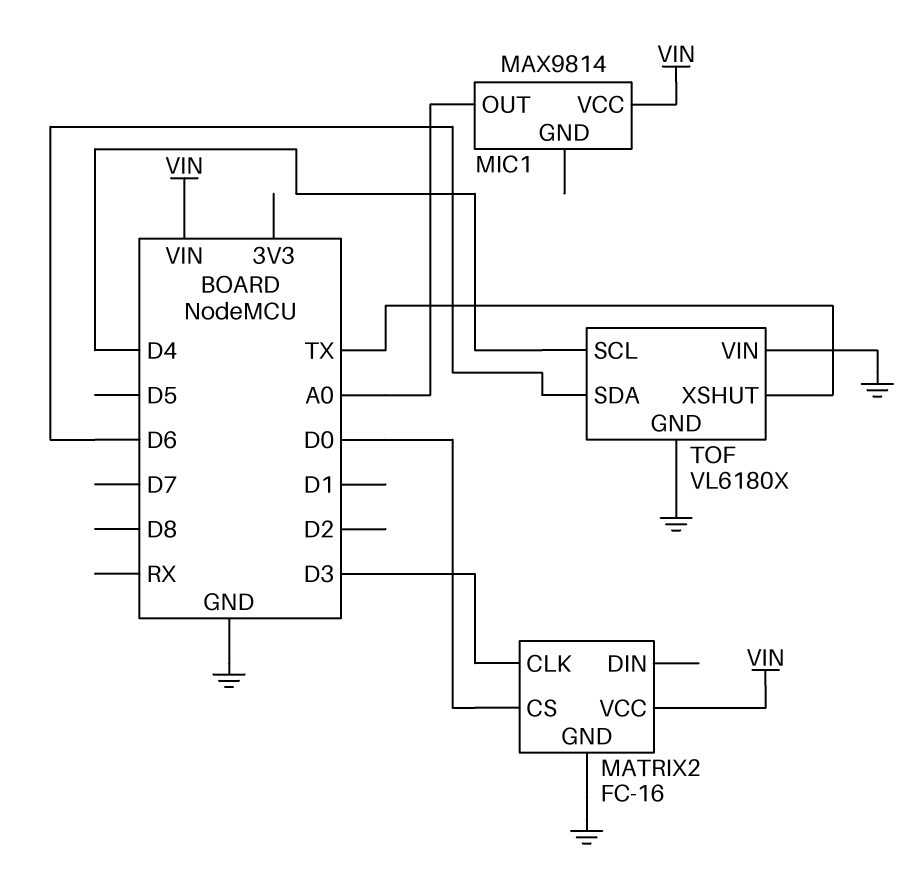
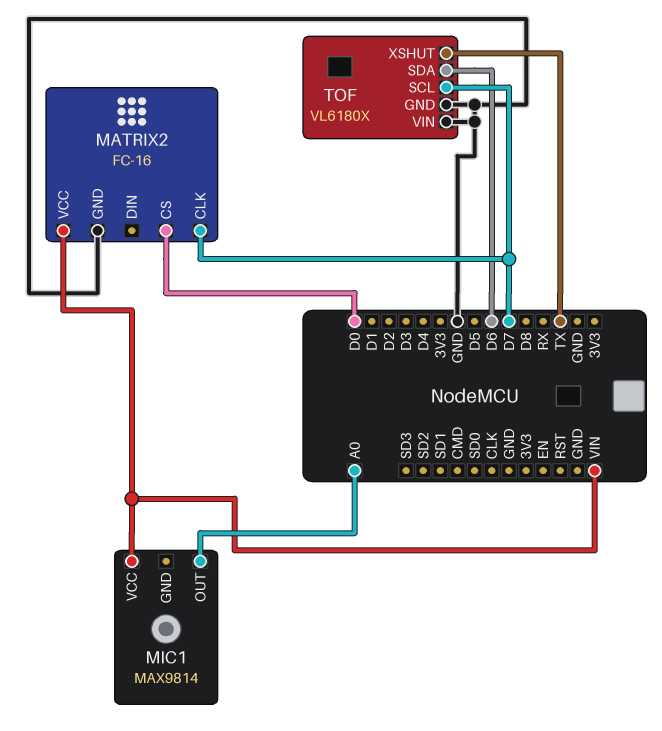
MATRIX2 pin CLK: D3 -> D7
TOF pin SCL: D4 -> D7

